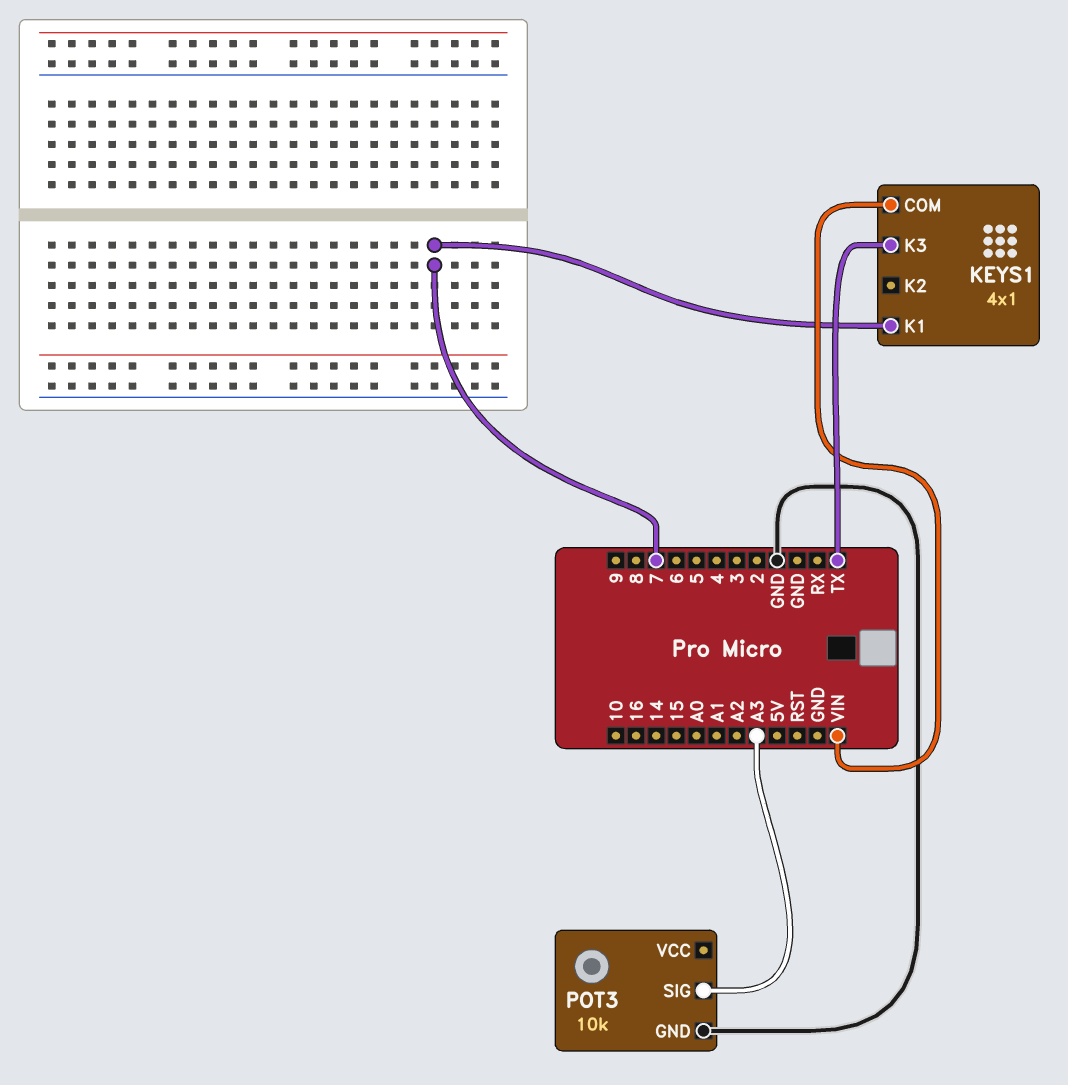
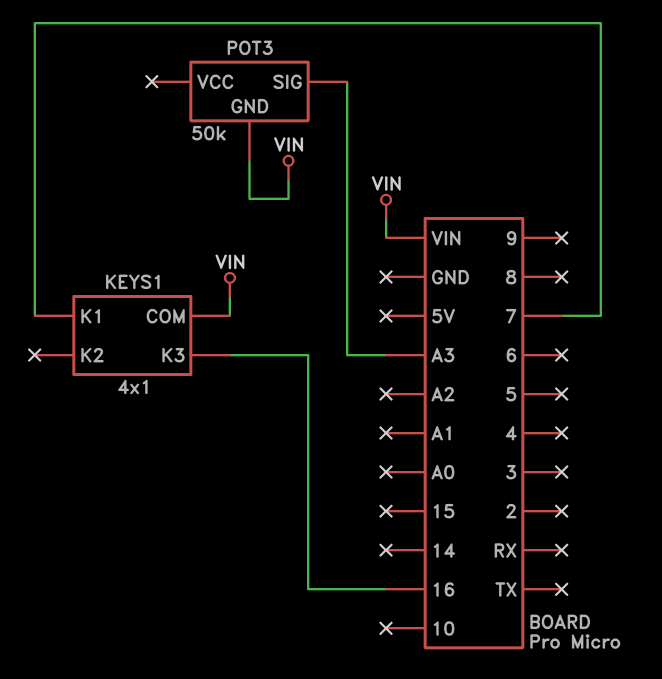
KEYS1 pin K3: TX -> 16
POT3: 10k -> 50k
POT3 pin GND: GND -> VIN

